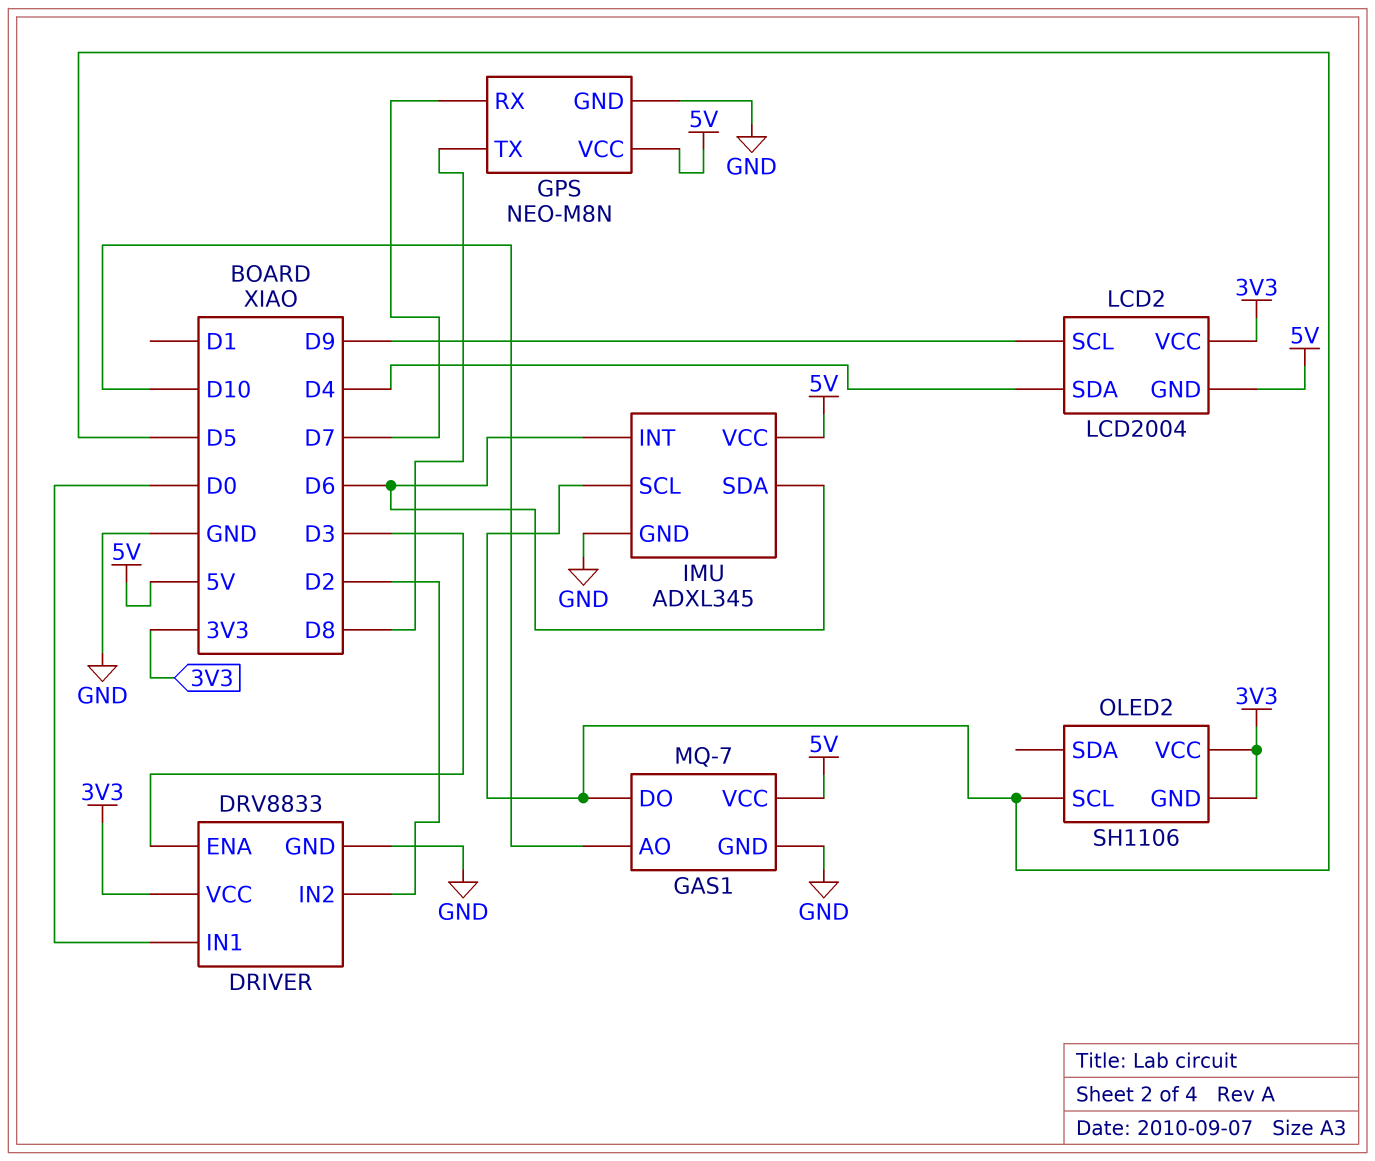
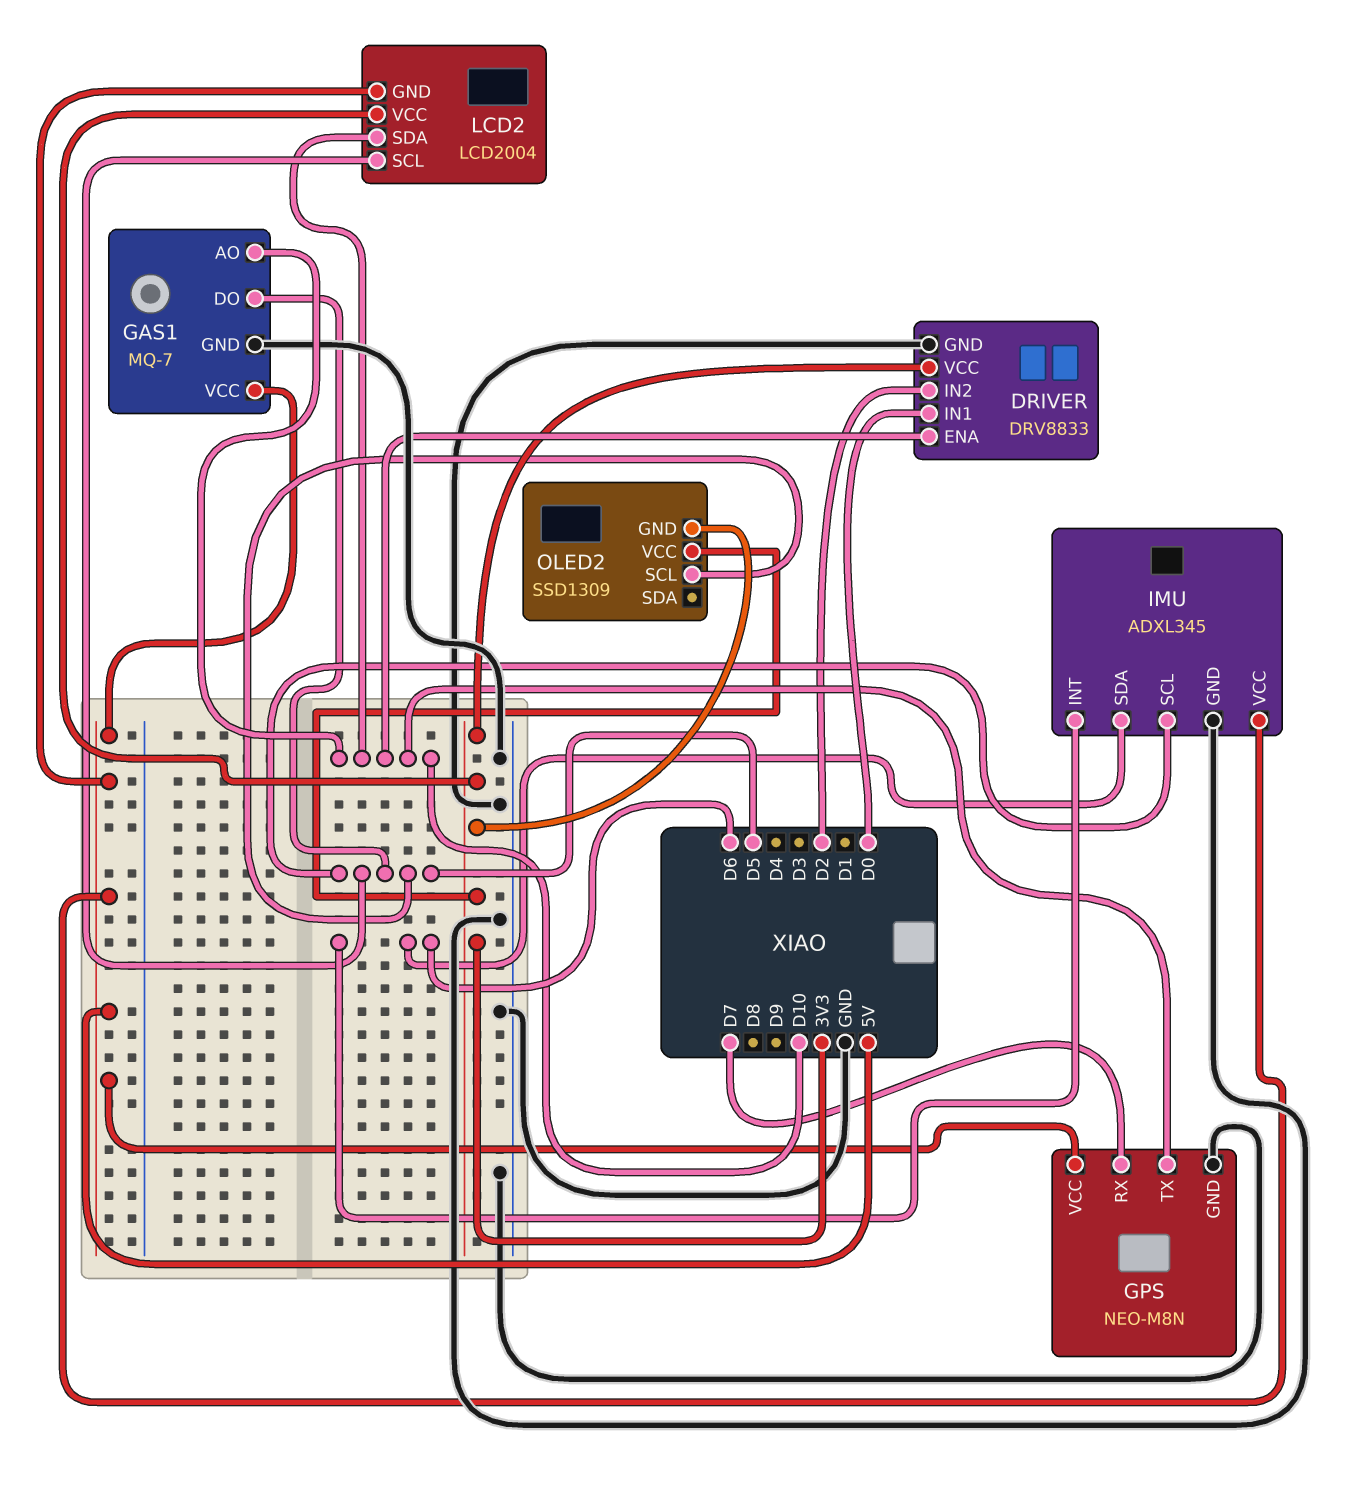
DRIVER pin ENA: D3 -> D10
GPS pin TX: D8 -> D10
LCD2 pin SCL: D9 -> D5
LCD2 pin SDA: D4 -> D10
OLED2: SH1106 -> SSD1309

